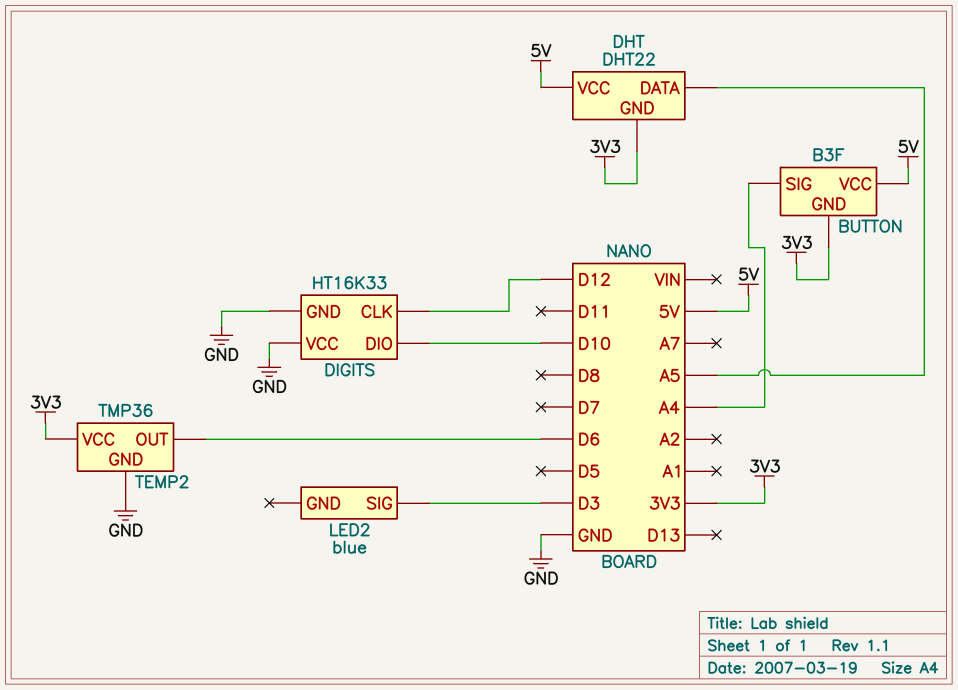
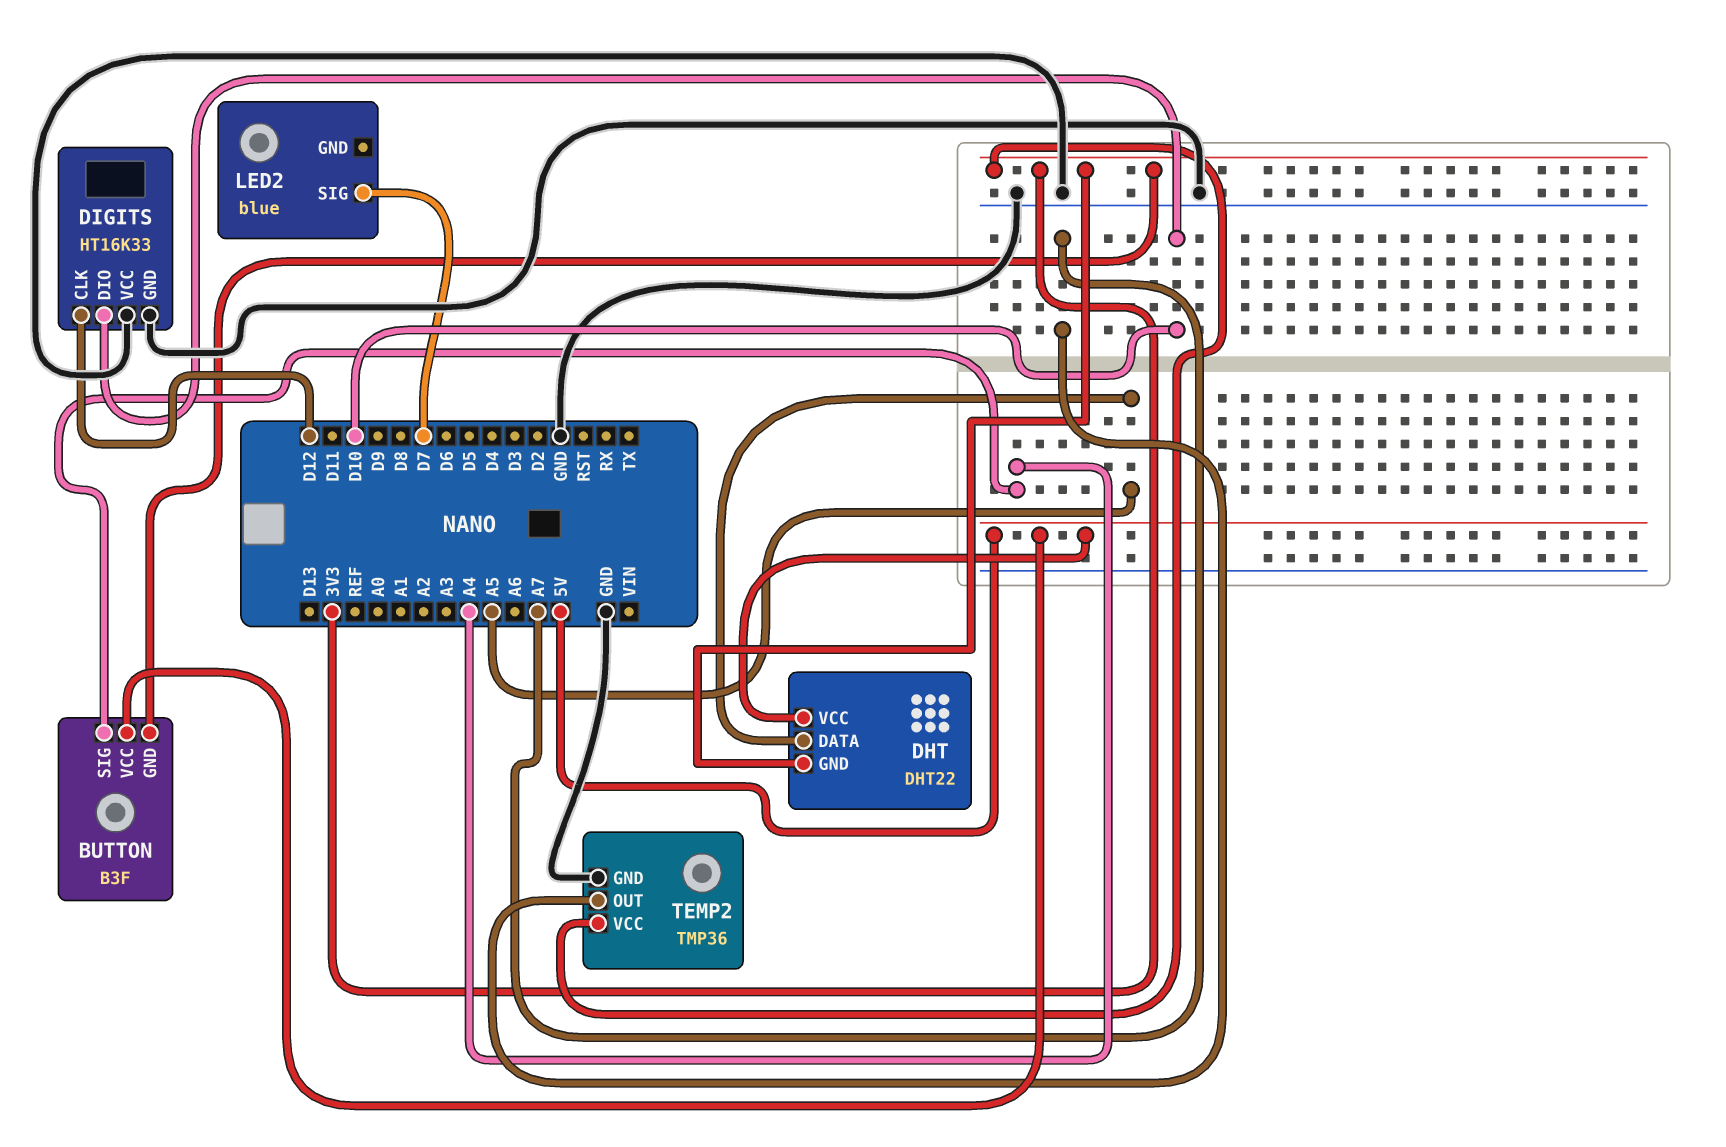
LED2 pin SIG: D3 -> D7
TEMP2 pin OUT: D6 -> A7

